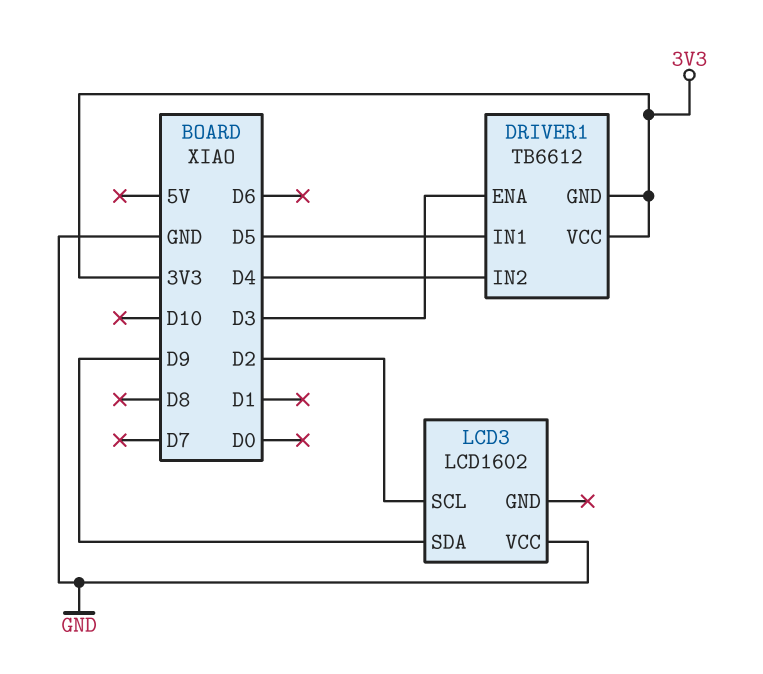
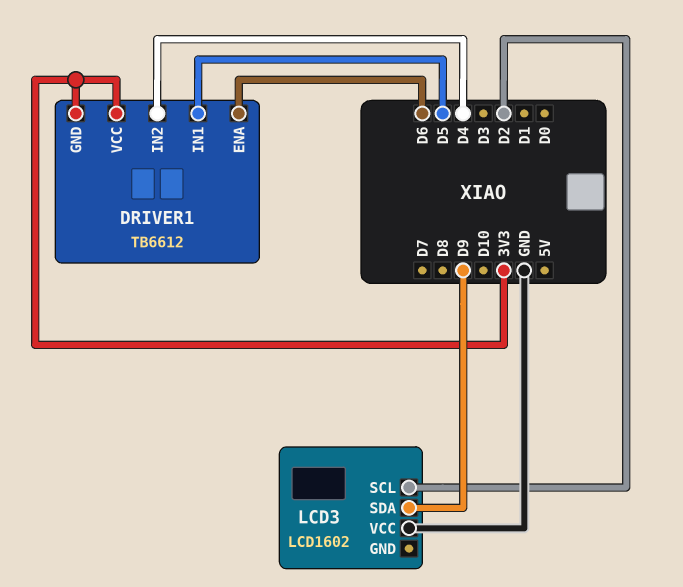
DRIVER1 pin ENA: D3 -> D6

